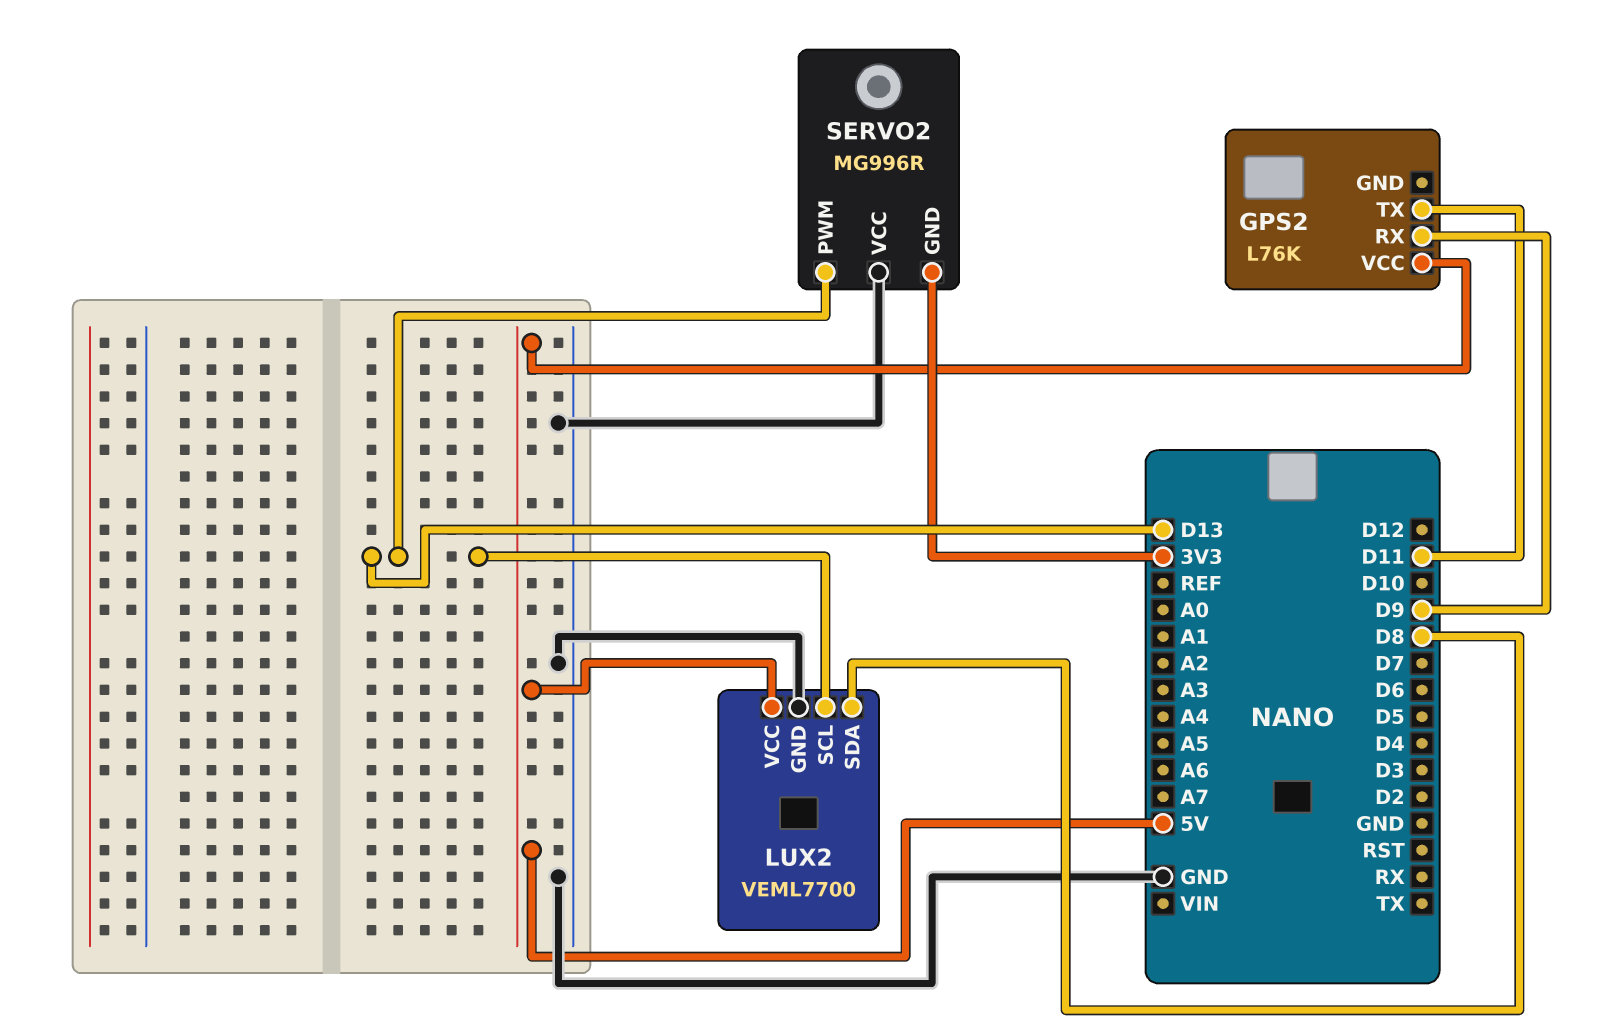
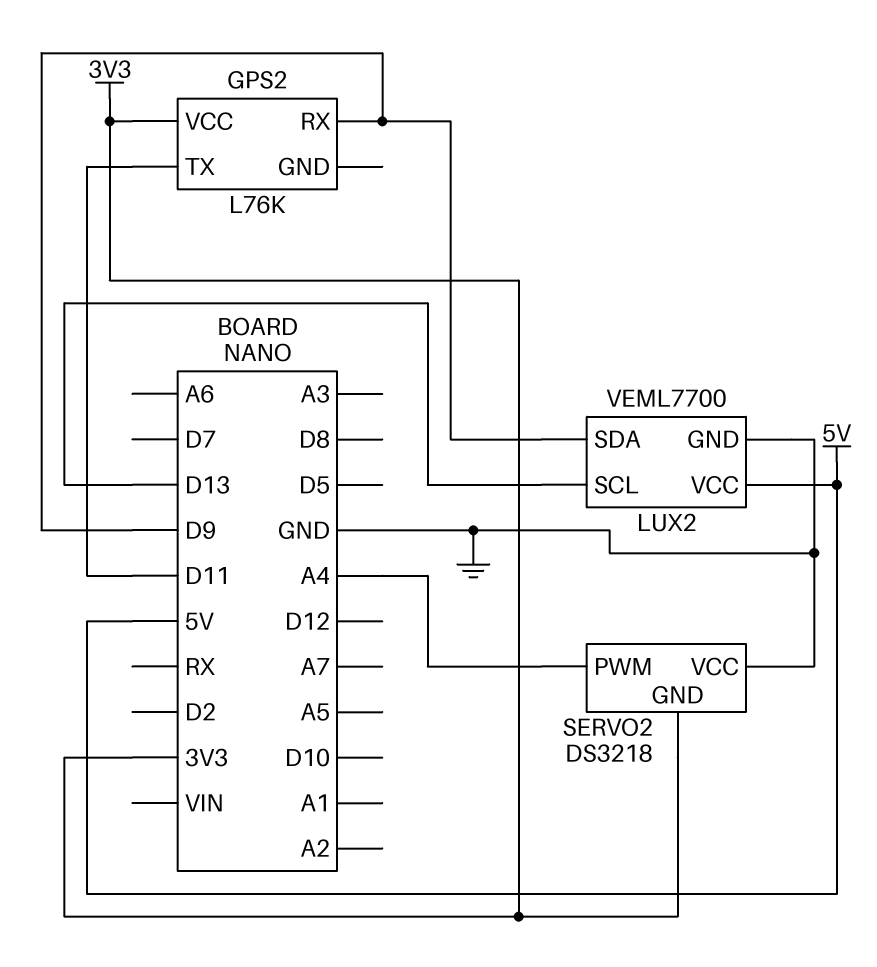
GPS2 pin VCC: 5V -> 3V3
LUX2 pin SDA: D8 -> D9
SERVO2: MG996R -> DS3218
SERVO2 pin PWM: D13 -> A4

